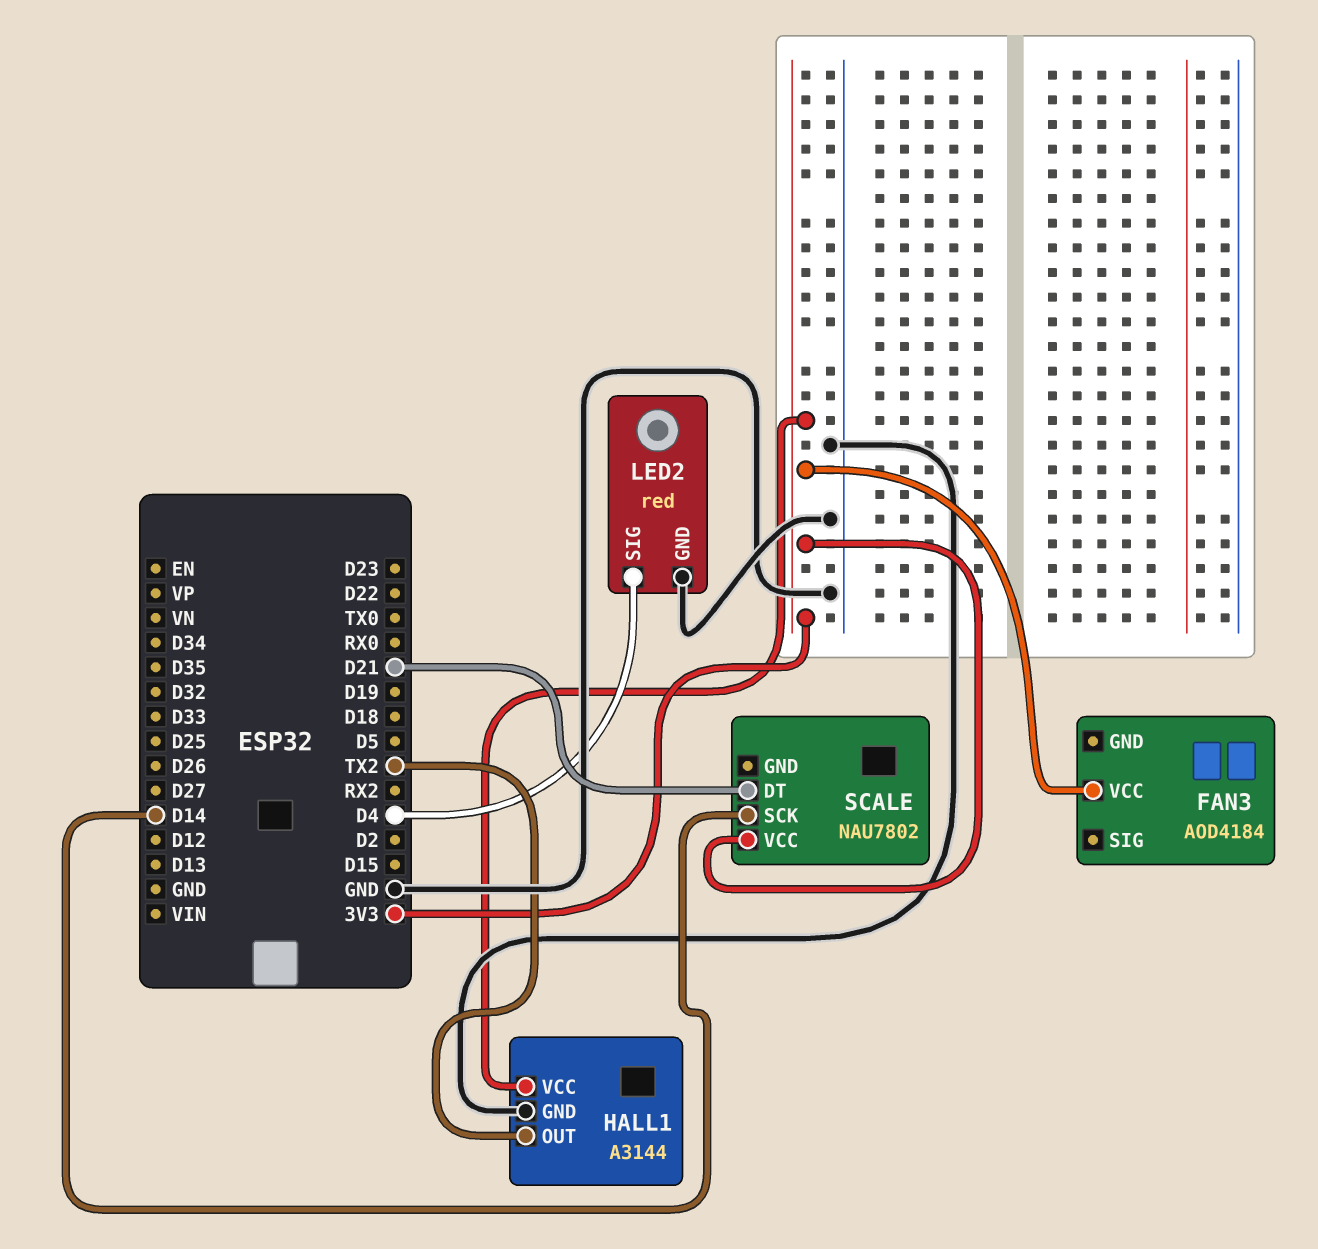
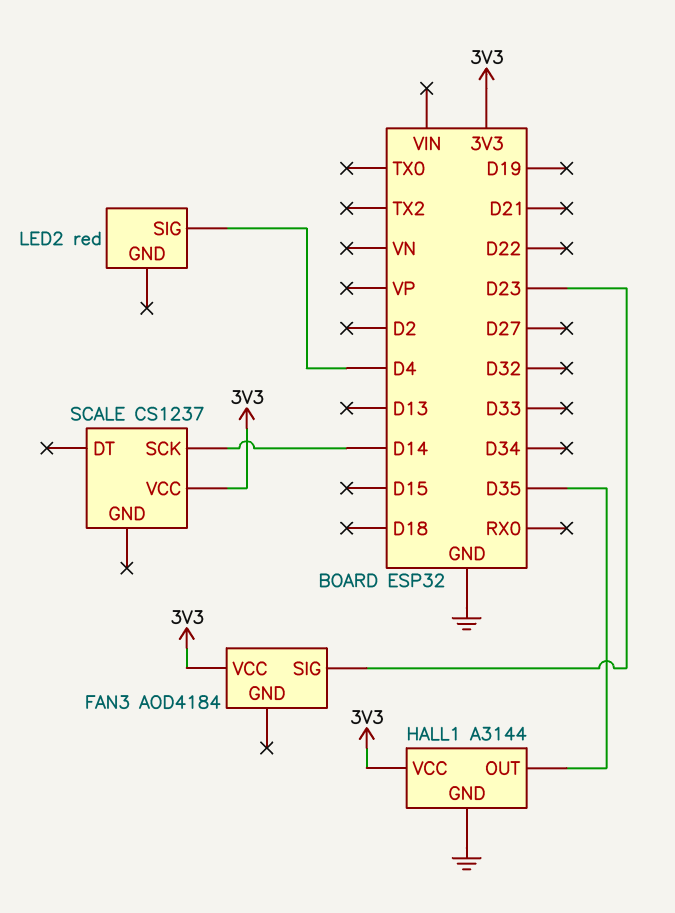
FAN3 pin SIG: none -> D23
HALL1 pin OUT: TX2 -> D35
LED2 pin GND: GND -> none
SCALE: NAU7802 -> CS1237
SCALE pin DT: D21 -> none

